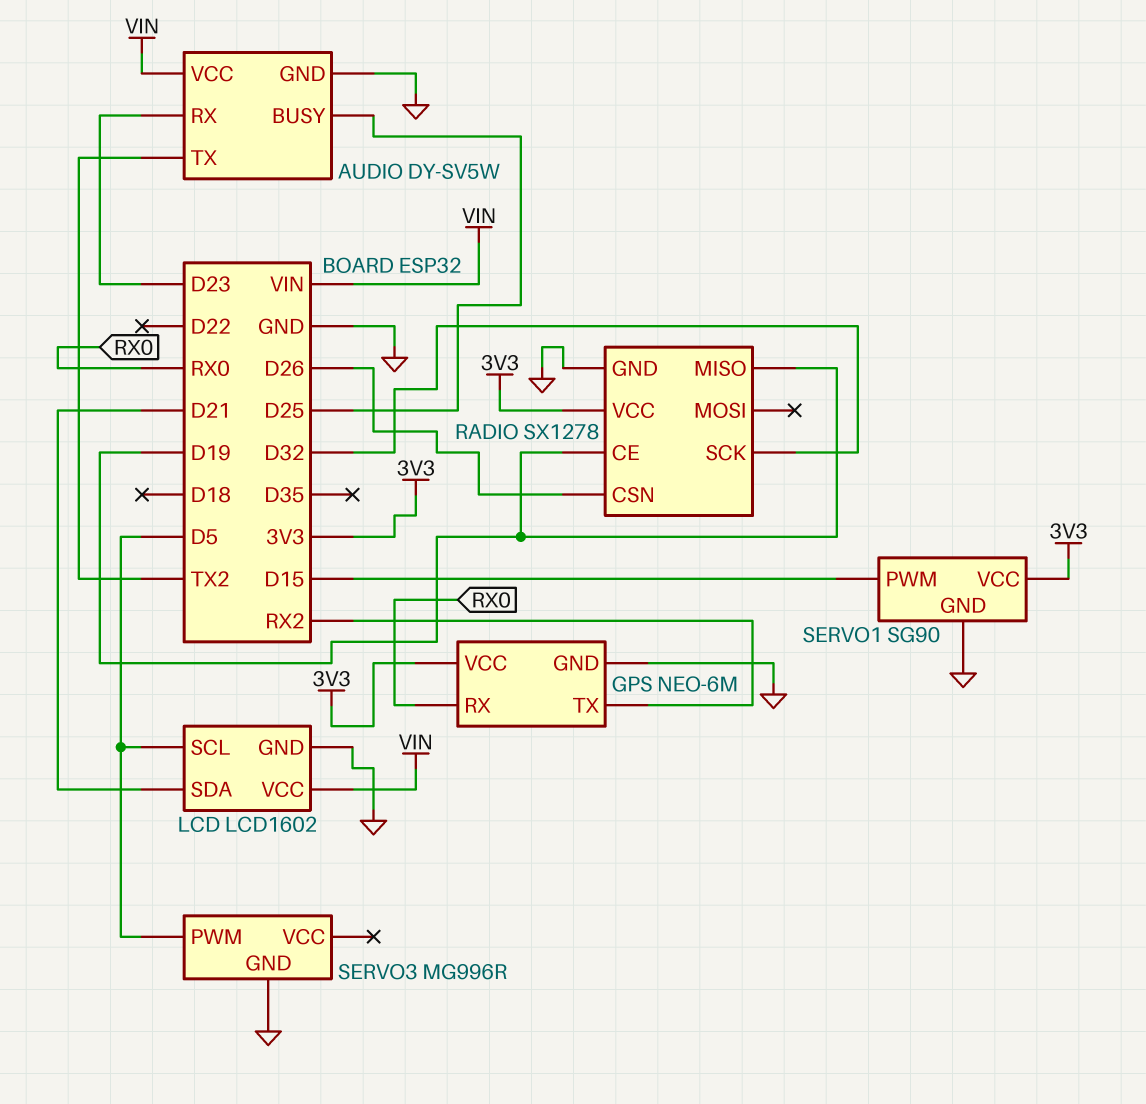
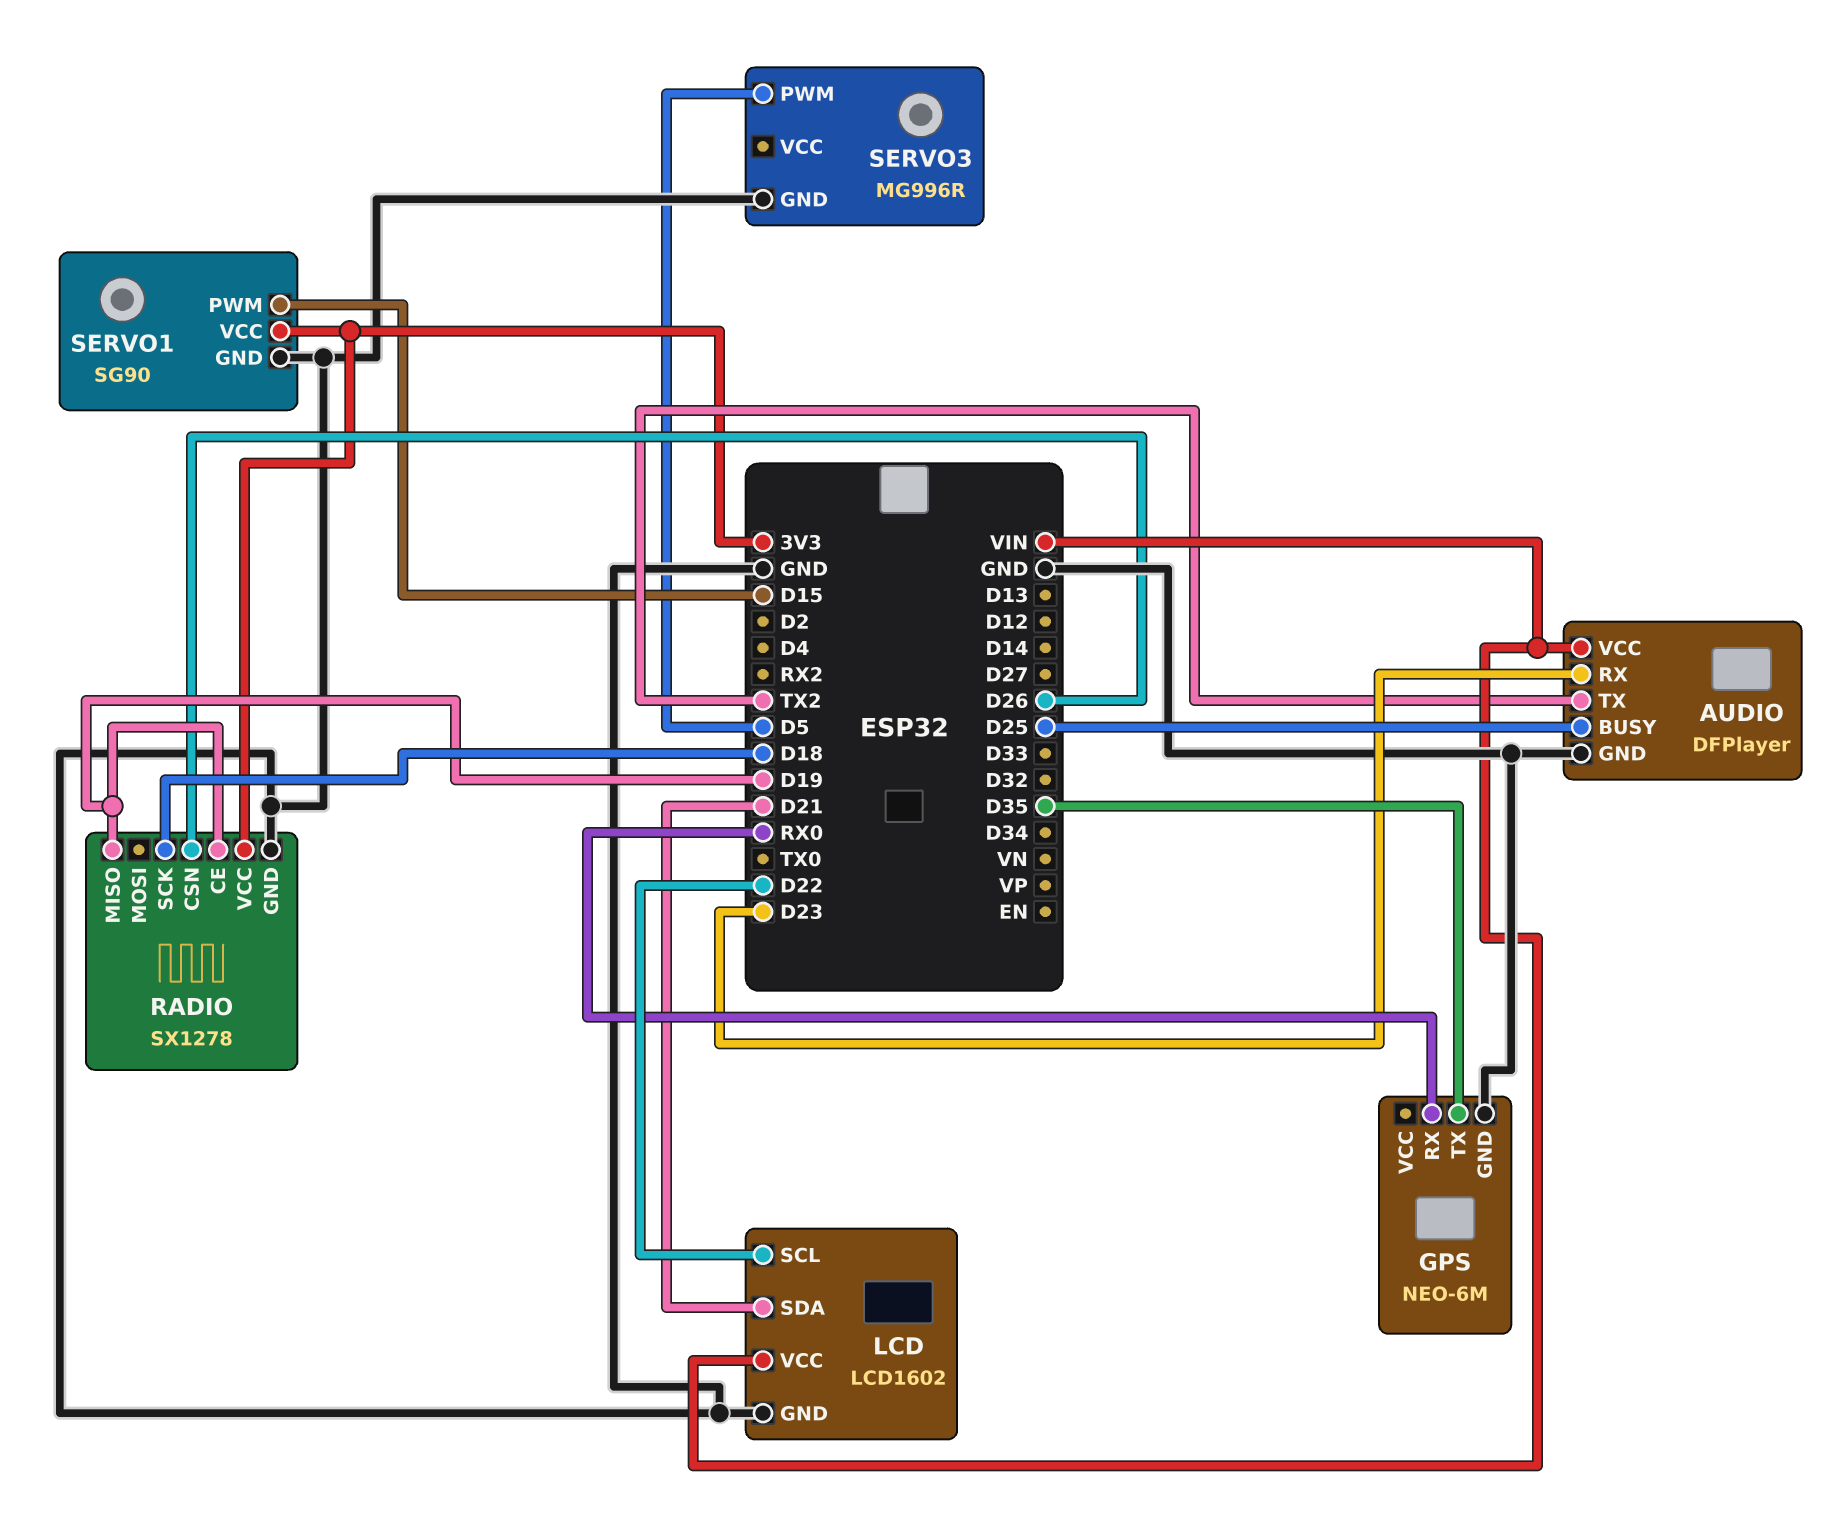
AUDIO: DY-SV5W -> DFPlayer
GPS pin TX: RX2 -> D35
GPS pin VCC: 3V3 -> none
LCD pin SCL: D5 -> D22
RADIO pin SCK: D32 -> D18

